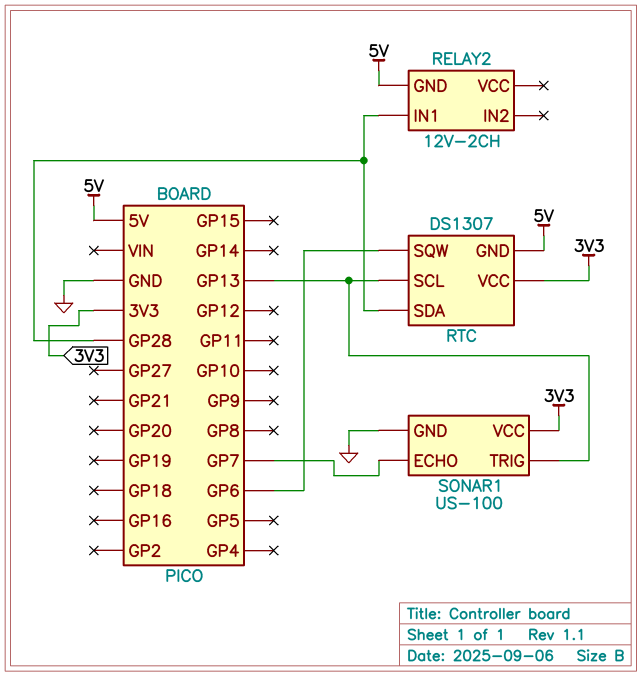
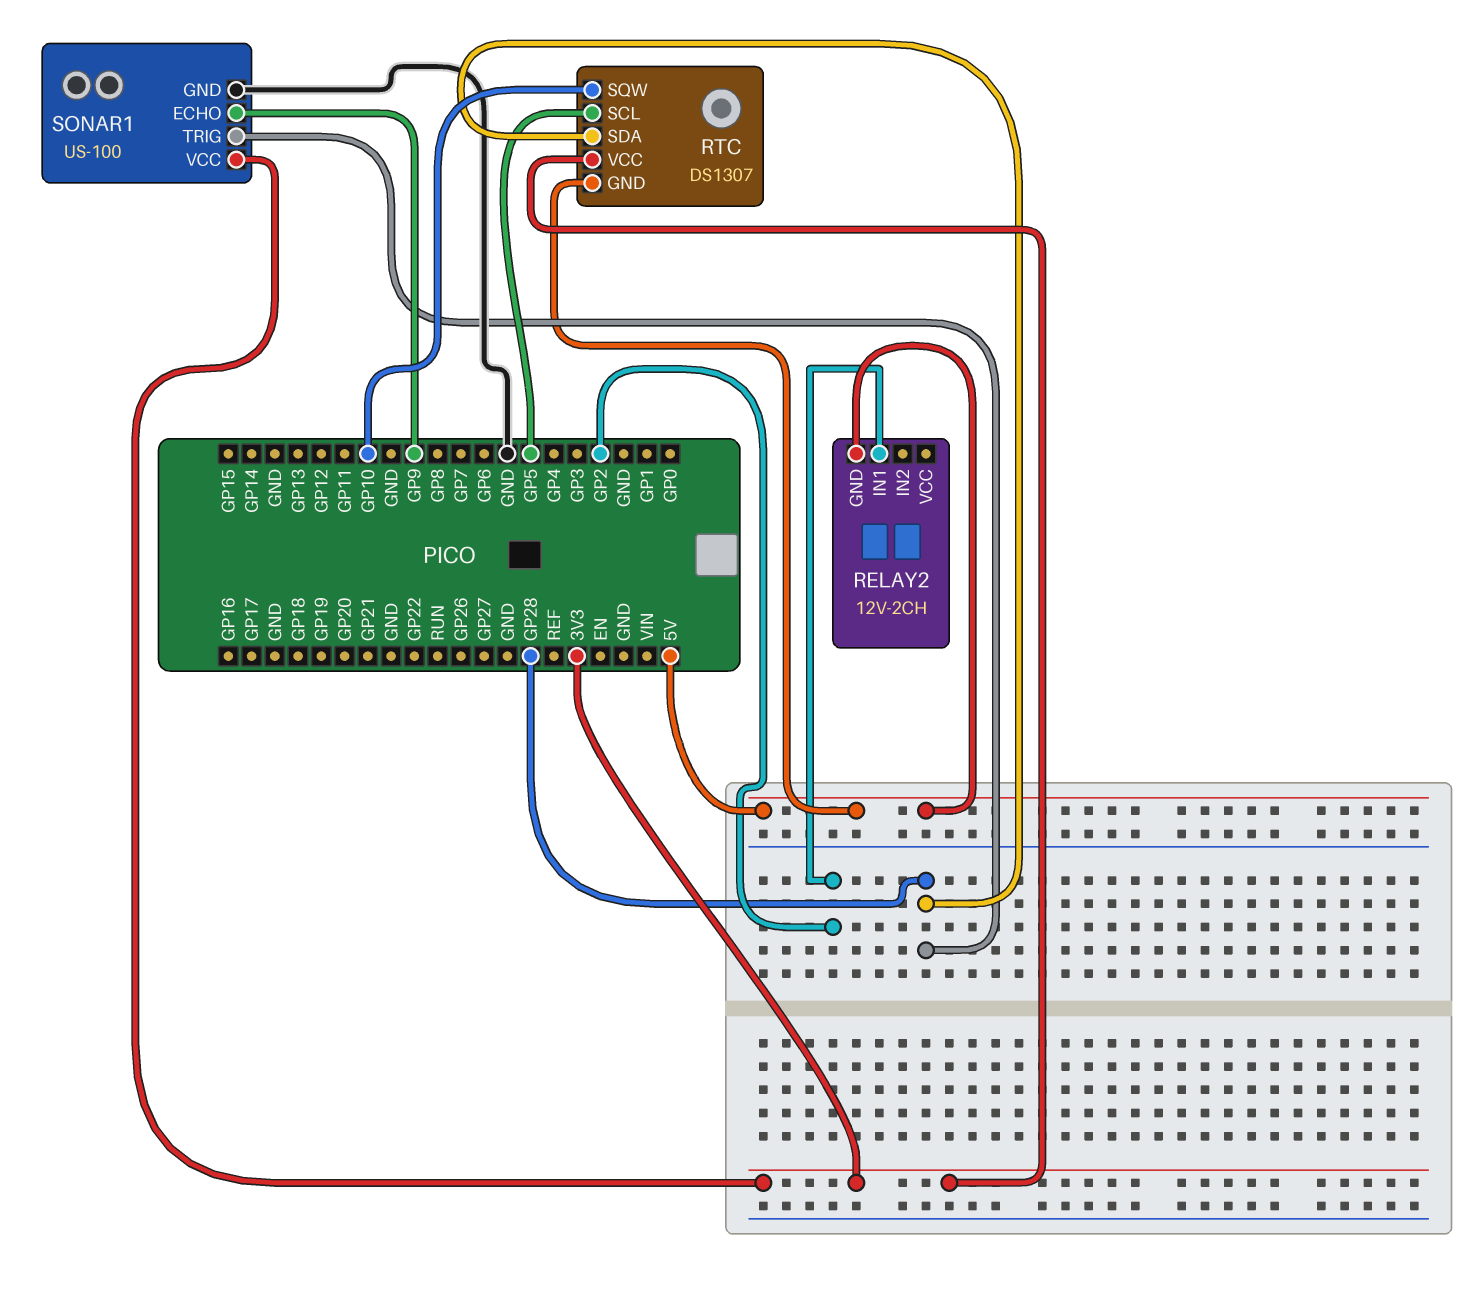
RELAY2 pin IN1: GP28 -> GP2
RTC pin SCL: GP13 -> GP5
RTC pin SQW: GP6 -> GP10
SONAR1 pin ECHO: GP7 -> GP9
SONAR1 pin TRIG: GP13 -> GP28

